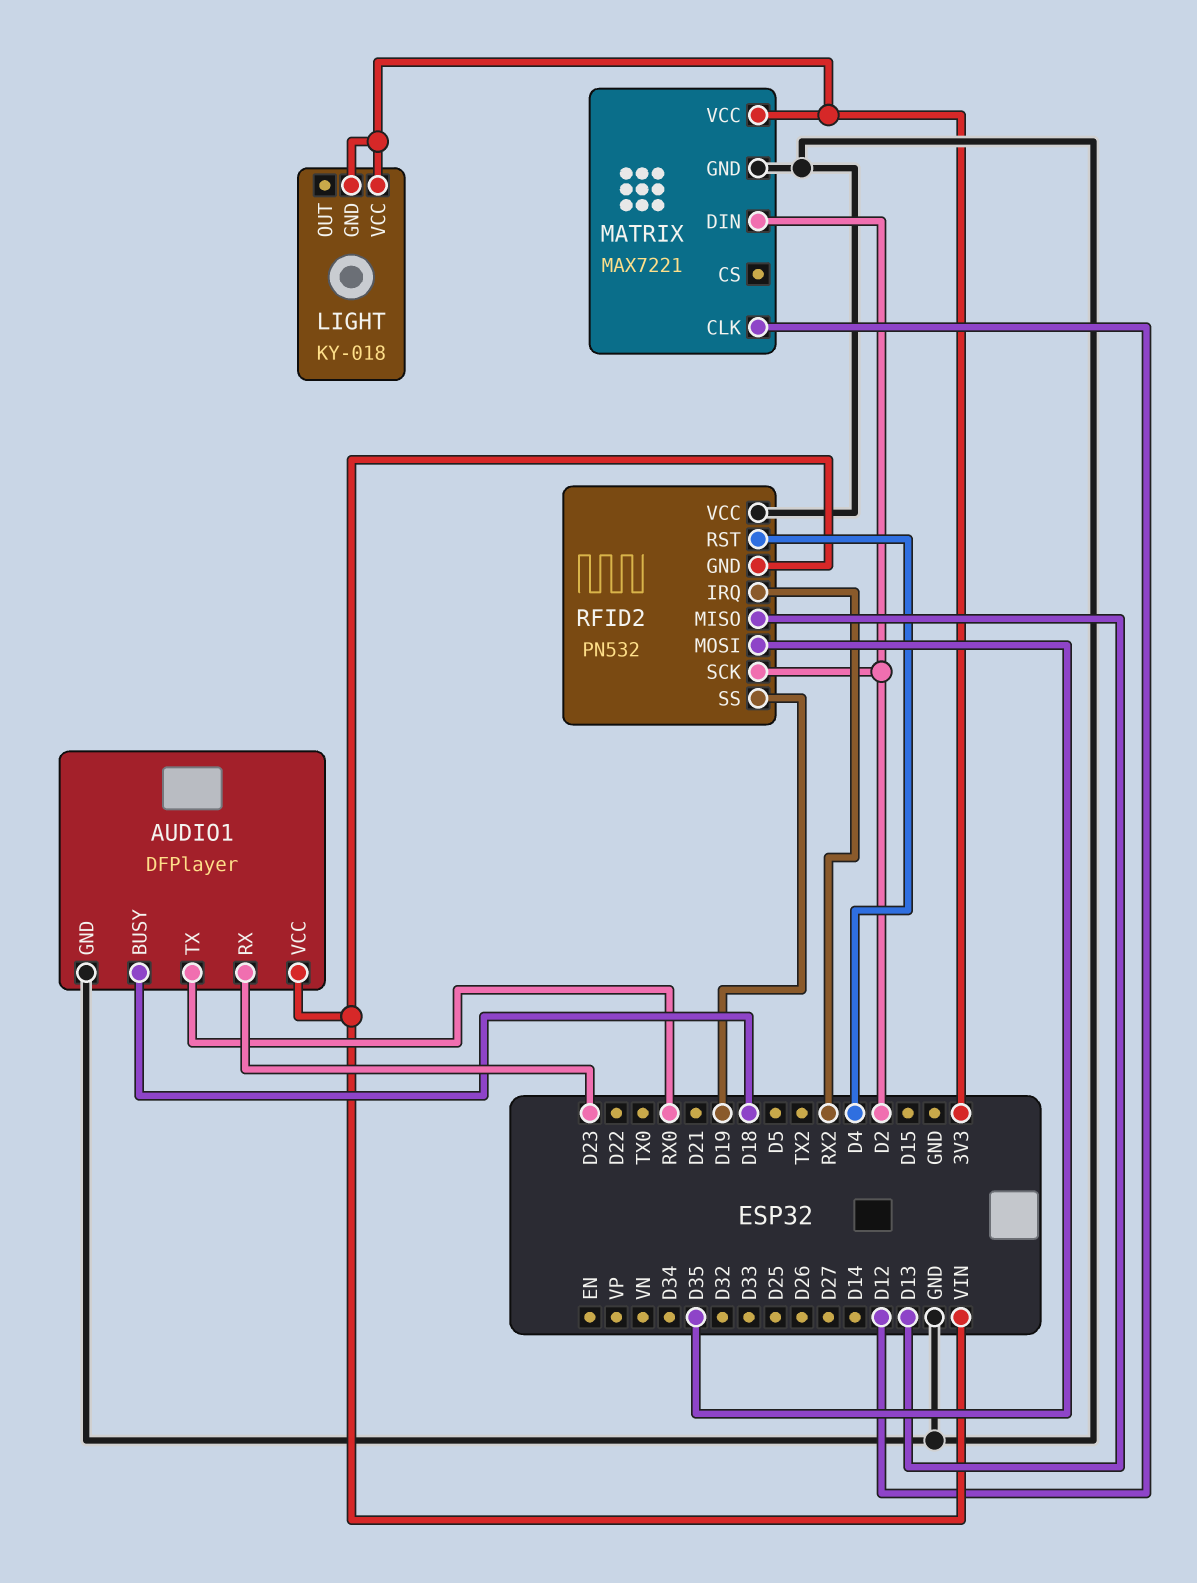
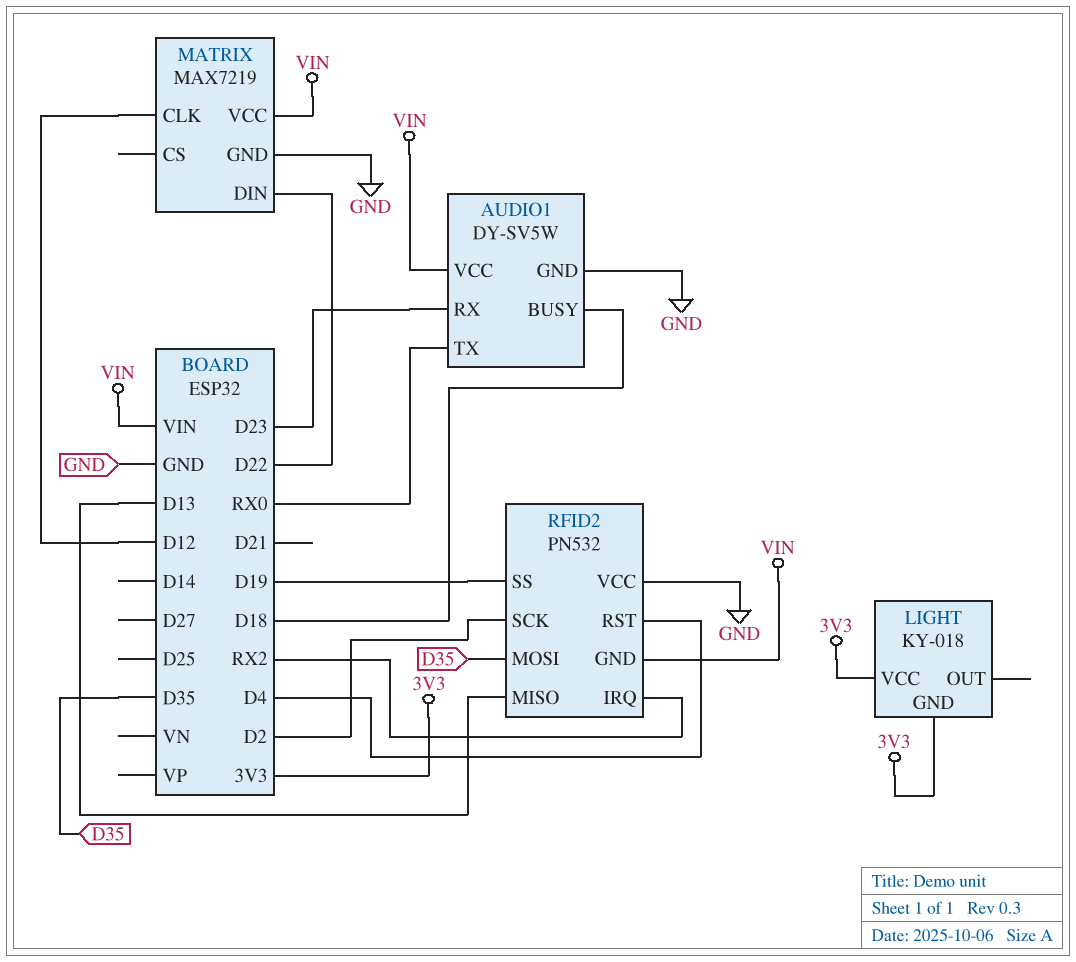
AUDIO1: DFPlayer -> DY-SV5W
MATRIX: MAX7221 -> MAX7219
MATRIX pin DIN: D2 -> D22
MATRIX pin VCC: 3V3 -> VIN

